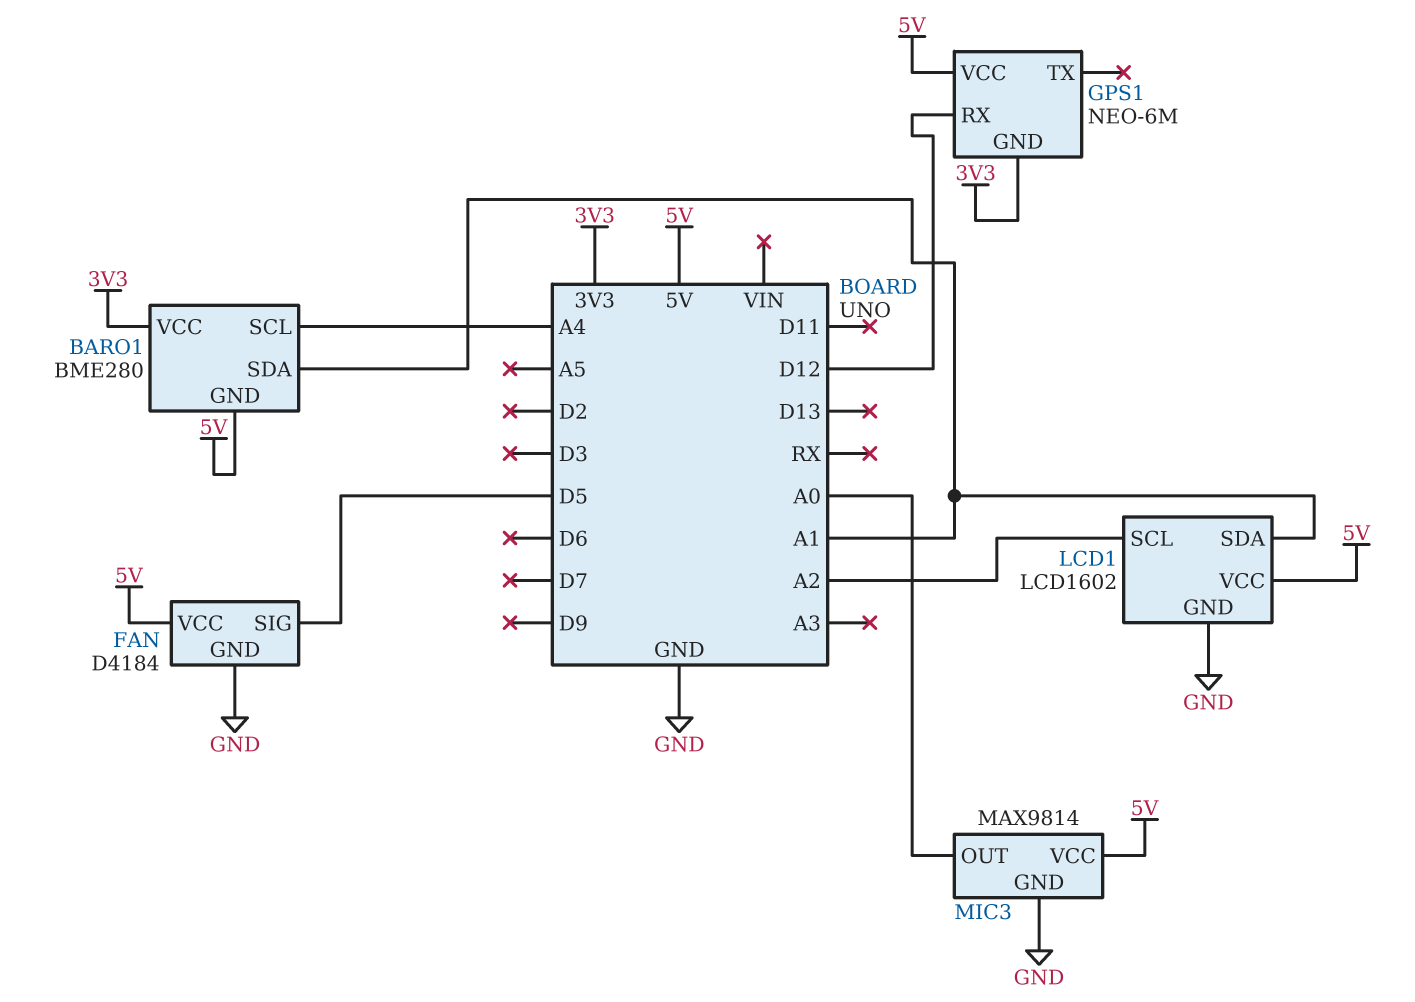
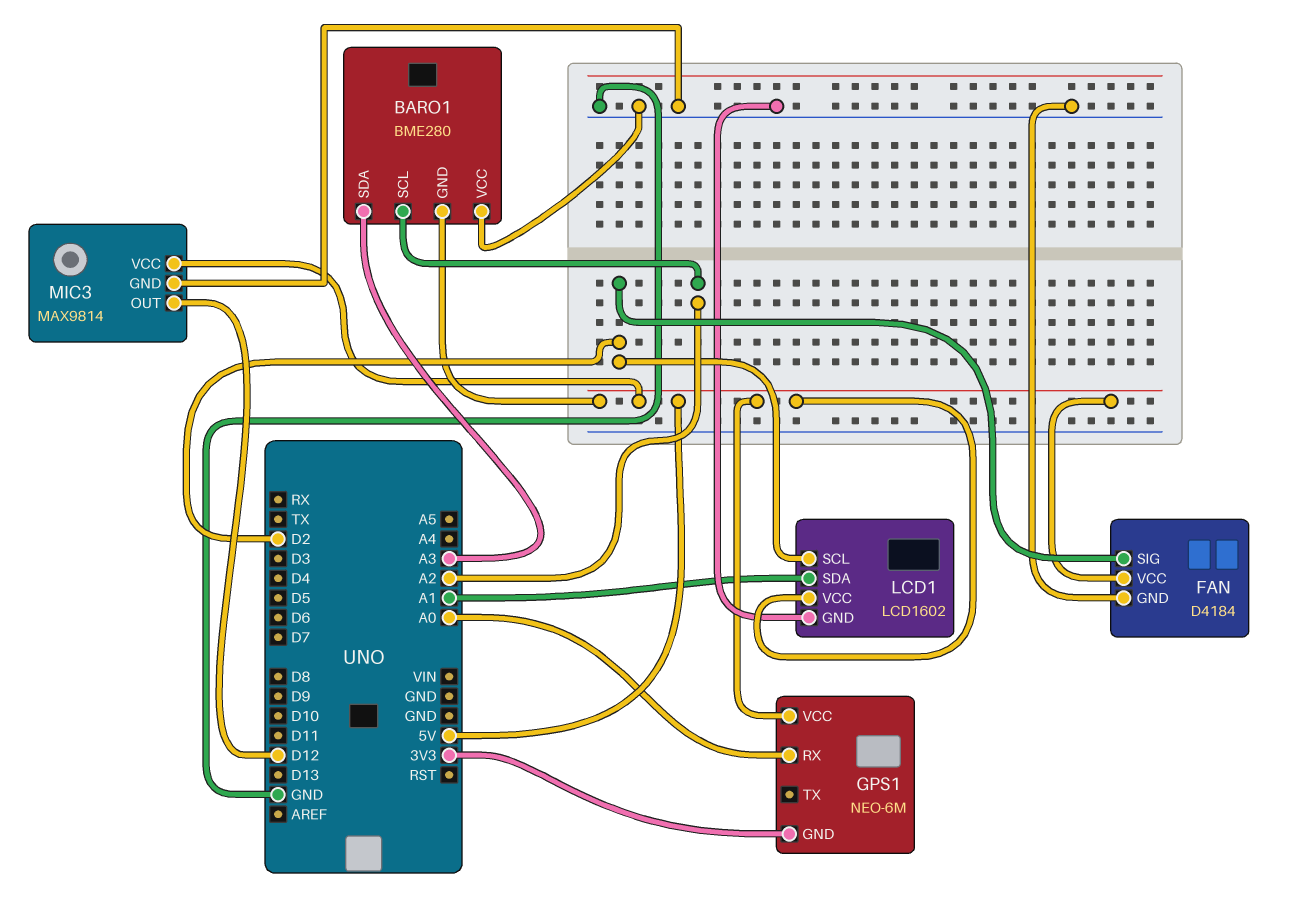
BARO1 pin SCL: A4 -> A2
BARO1 pin SDA: A1 -> A3
BARO1 pin VCC: 3V3 -> GND
FAN pin SIG: D5 -> D2
GPS1 pin RX: D12 -> A0
LCD1 pin SCL: A2 -> D2
MIC3 pin OUT: A0 -> D12

